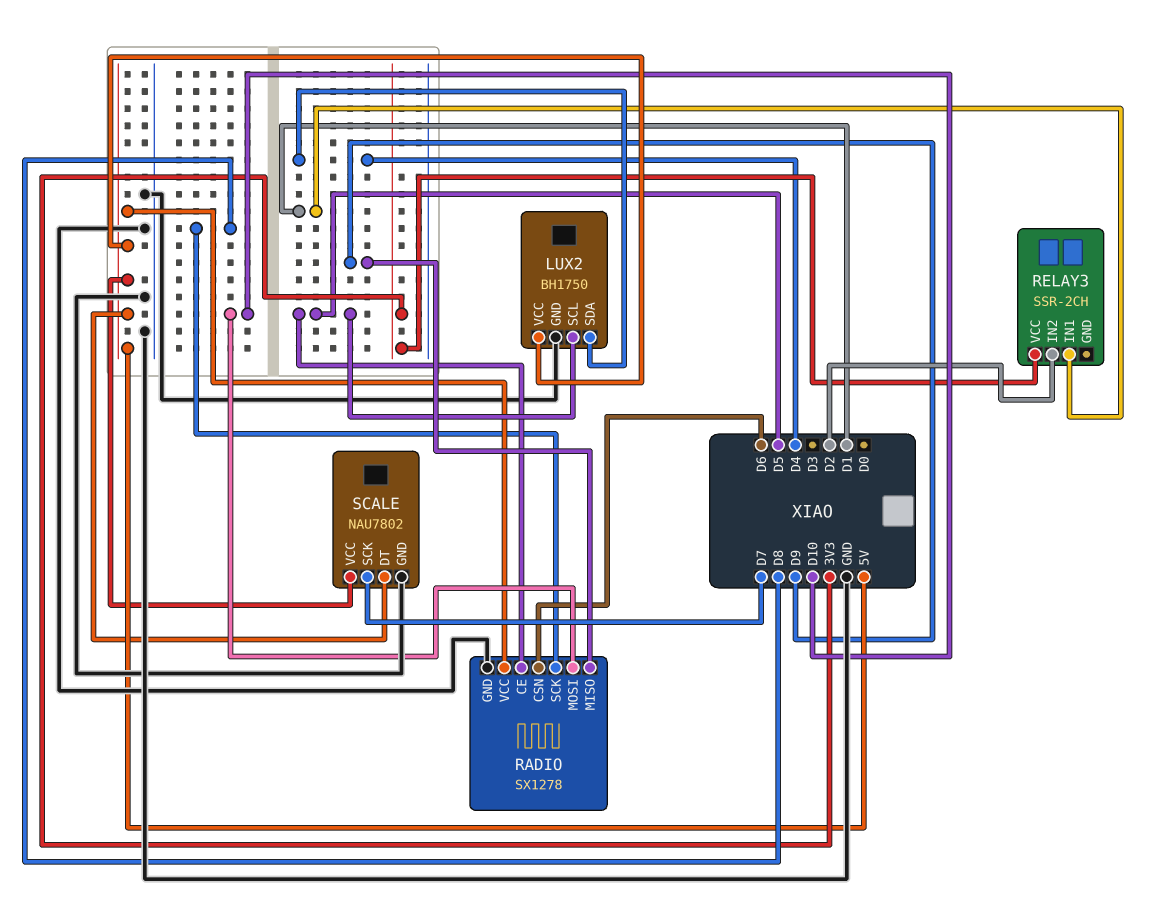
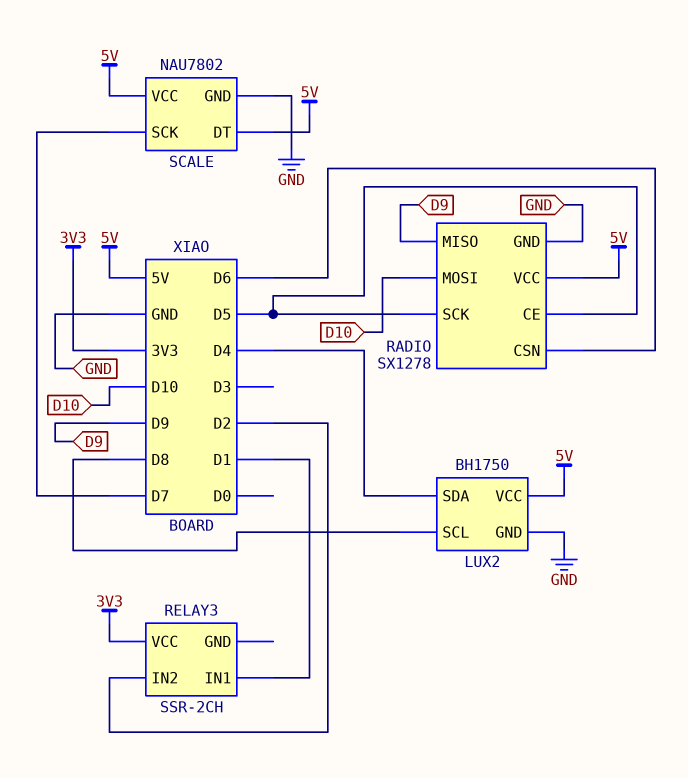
LUX2 pin SCL: D5 -> D8
RADIO pin SCK: D8 -> D5

